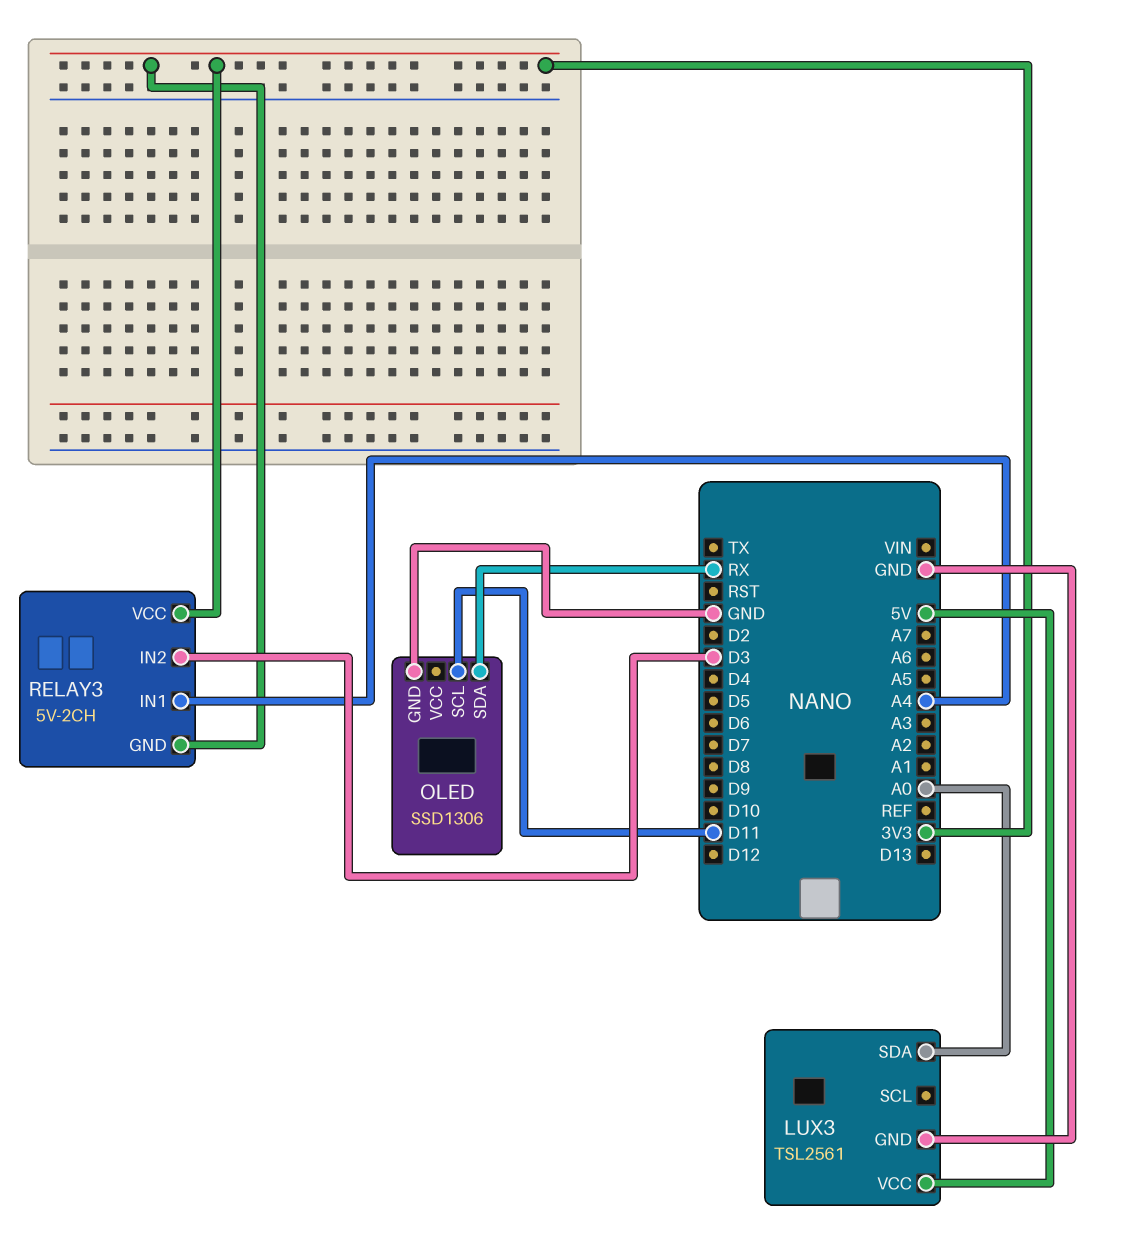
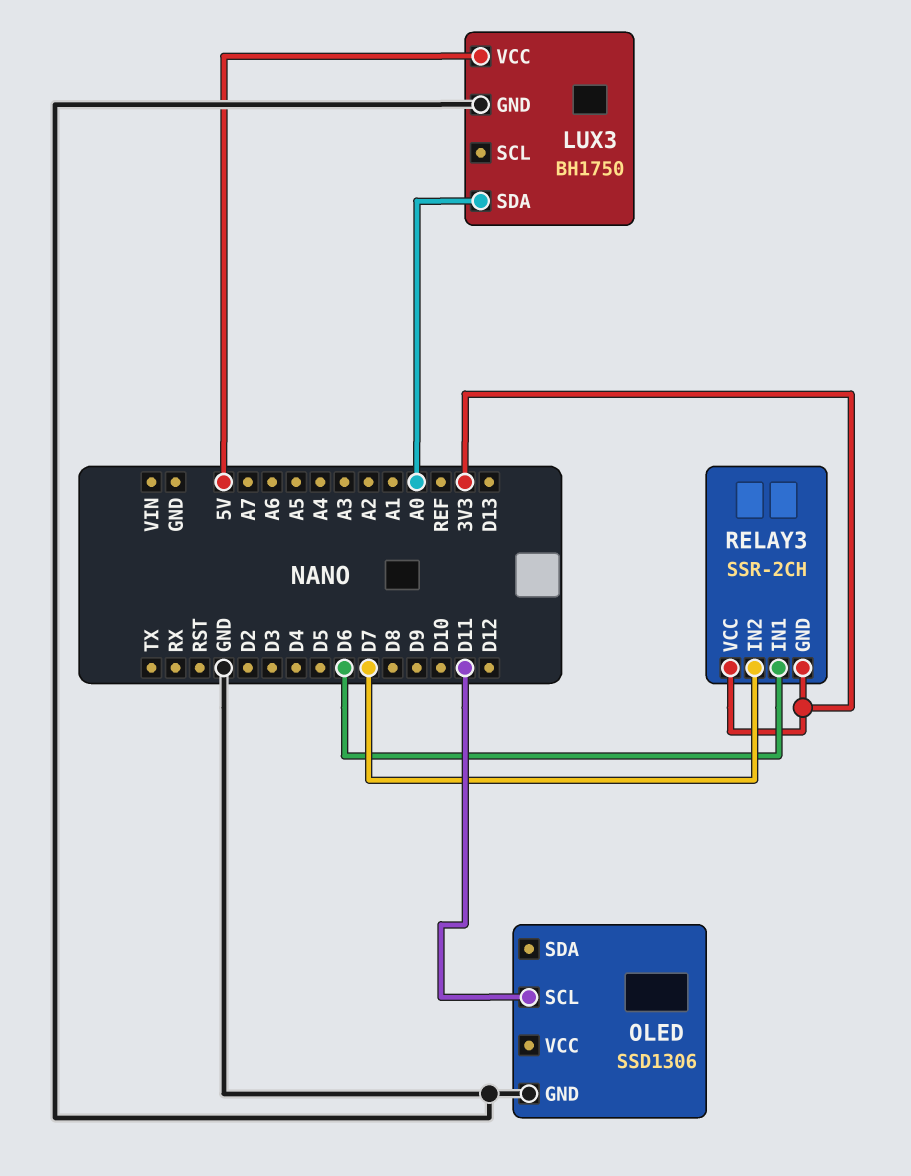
LUX3: TSL2561 -> BH1750
OLED pin SDA: RX -> none
RELAY3: 5V-2CH -> SSR-2CH
RELAY3 pin IN1: A4 -> D6
RELAY3 pin IN2: D3 -> D7

